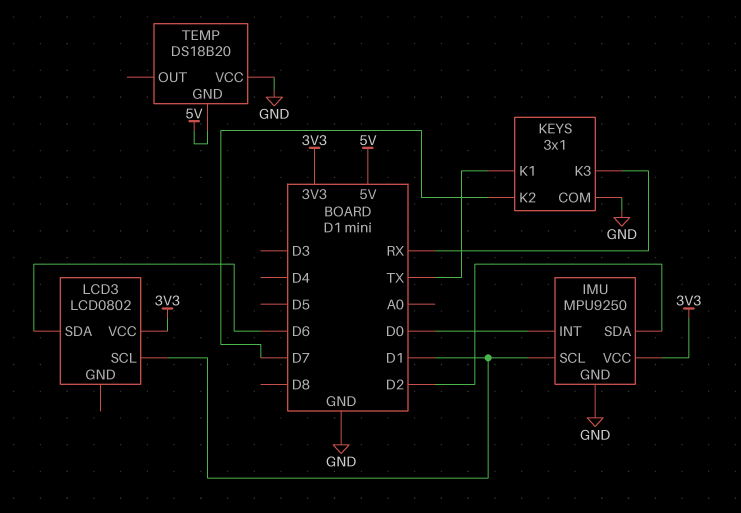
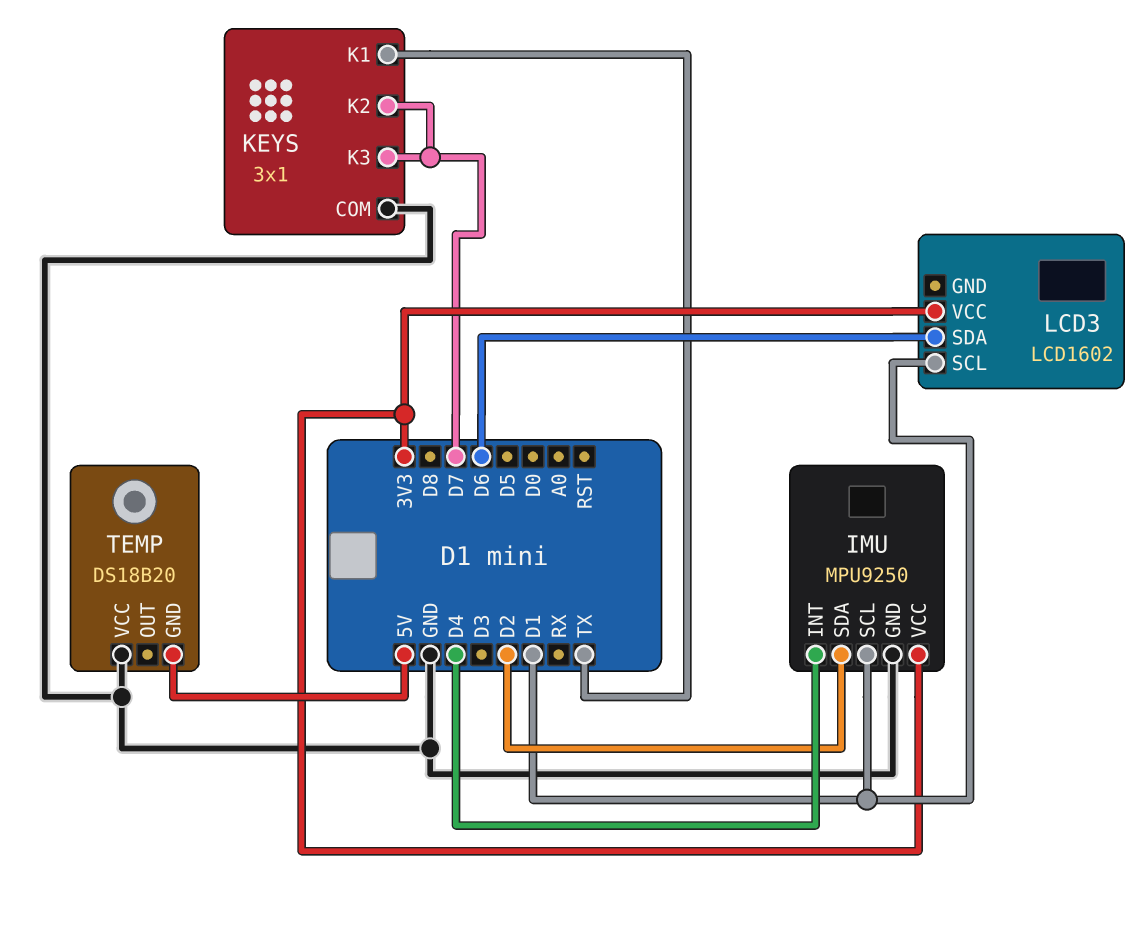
IMU pin INT: D0 -> D4
KEYS pin K3: RX -> D7
LCD3: LCD0802 -> LCD1602

